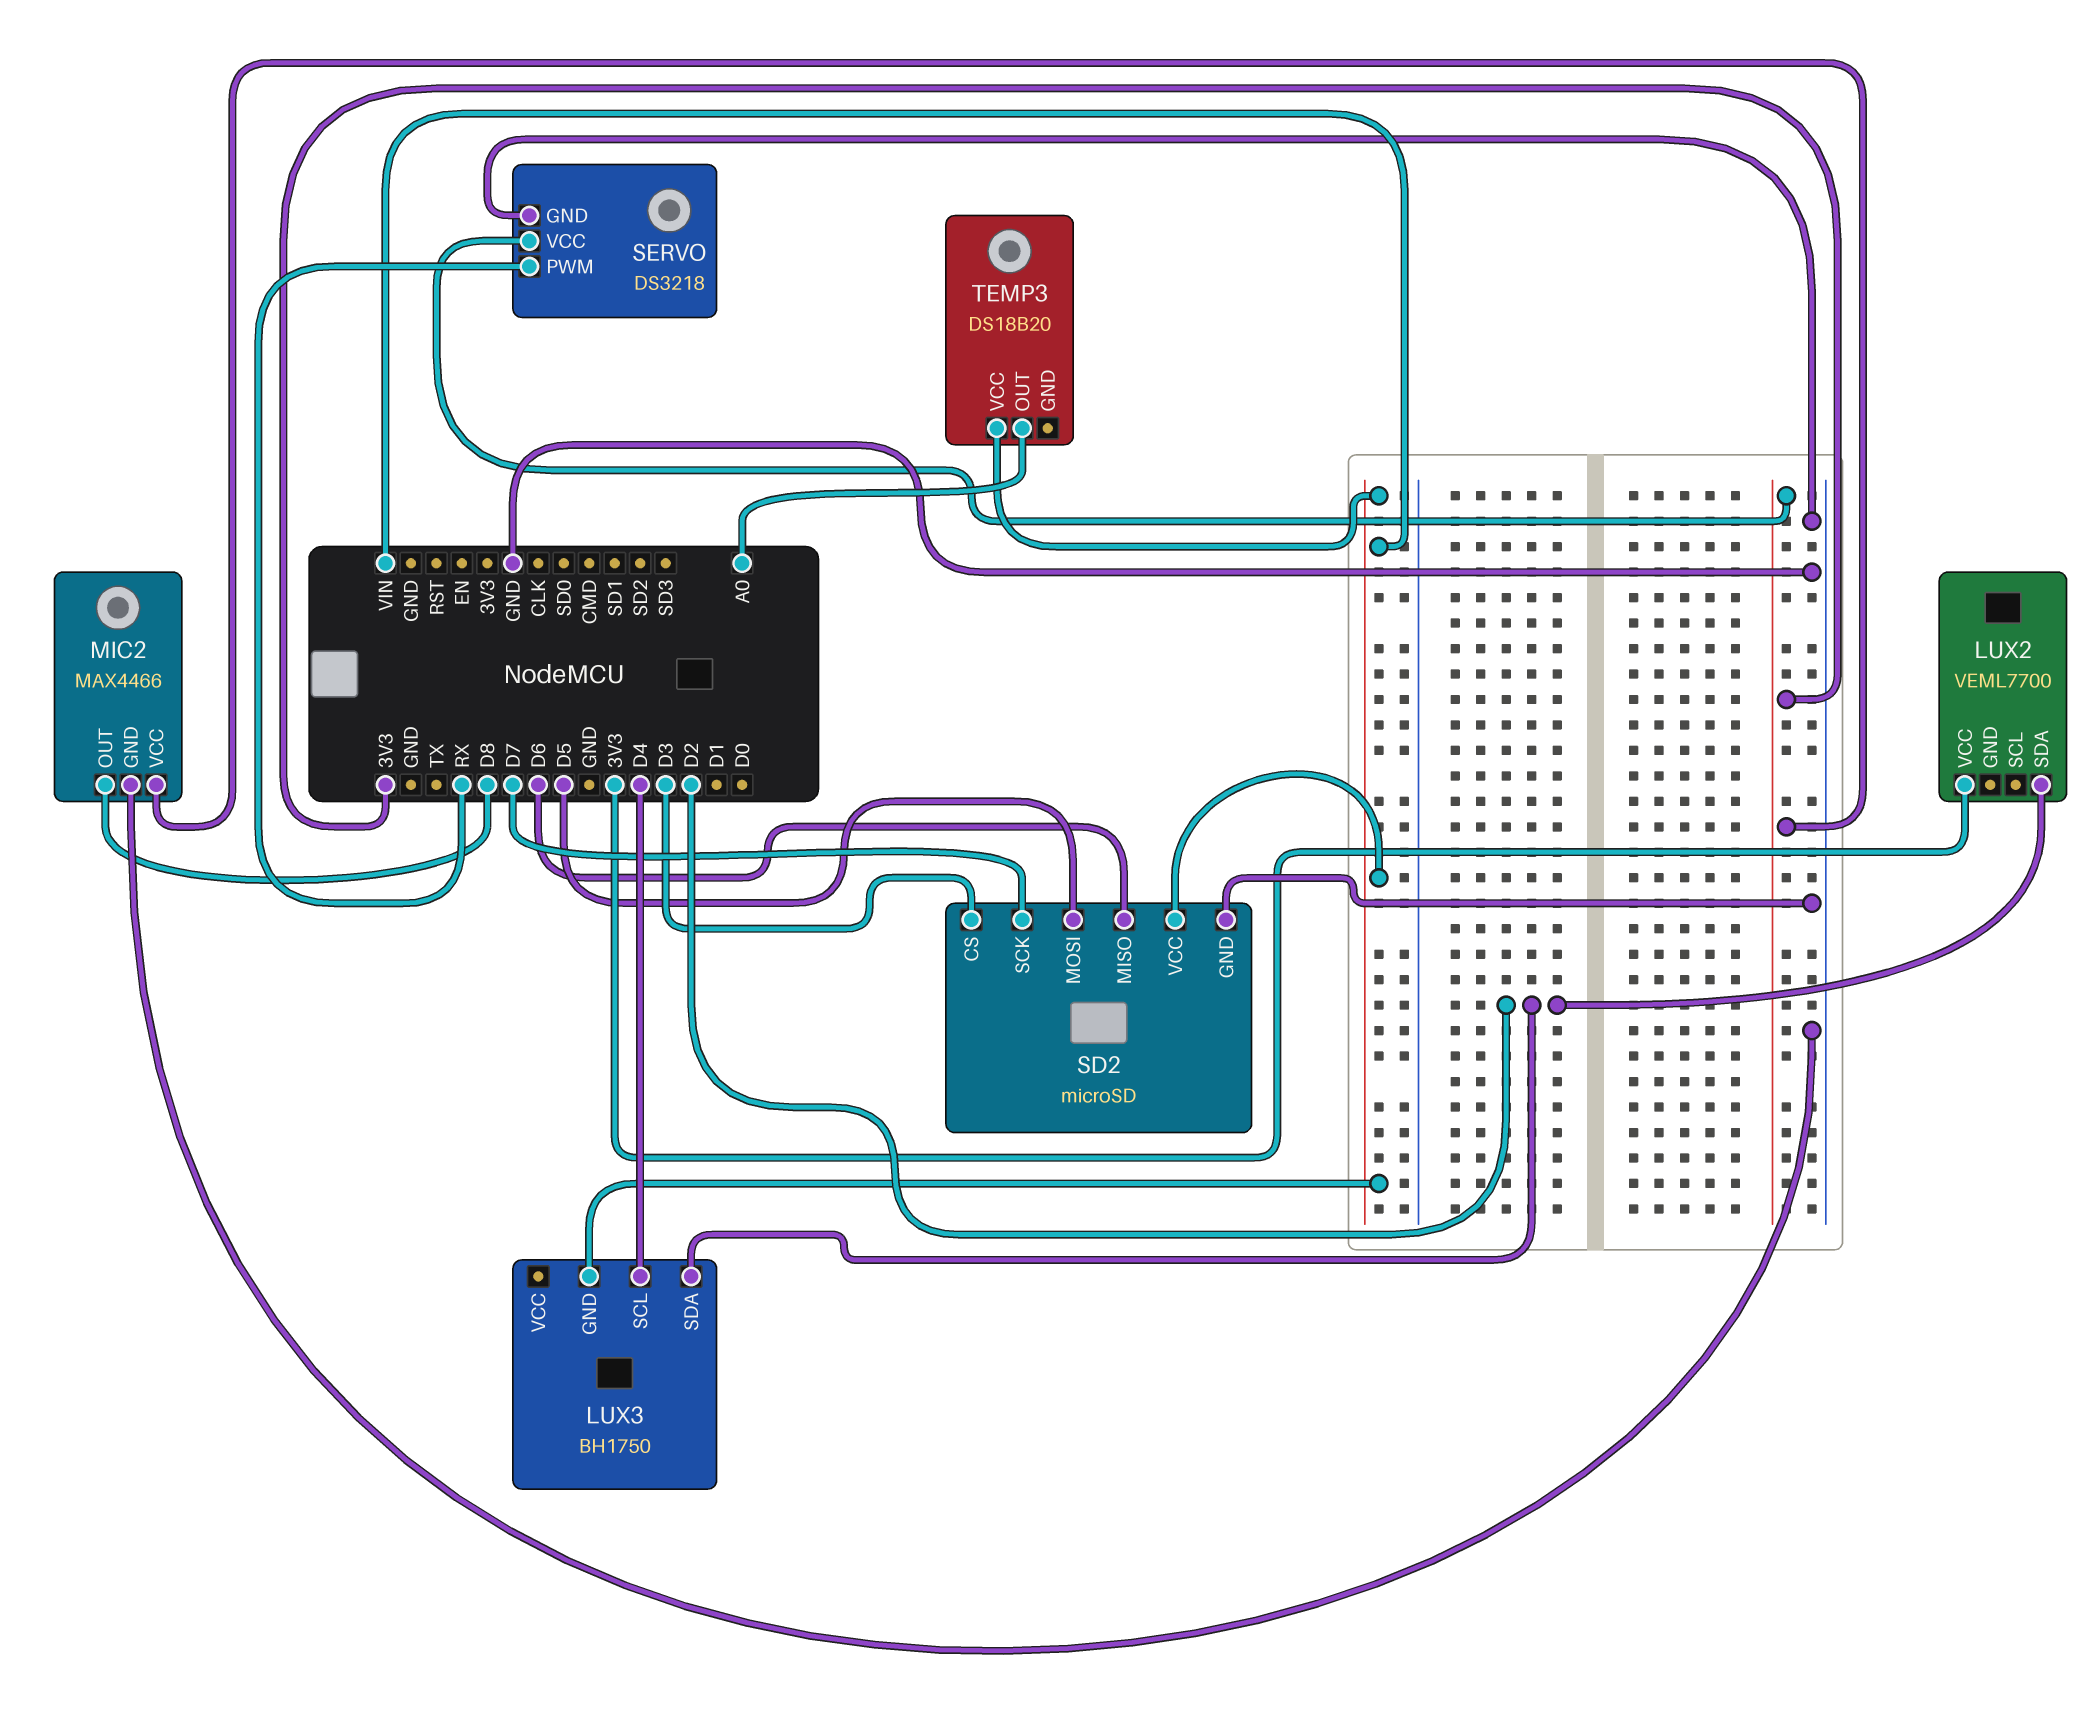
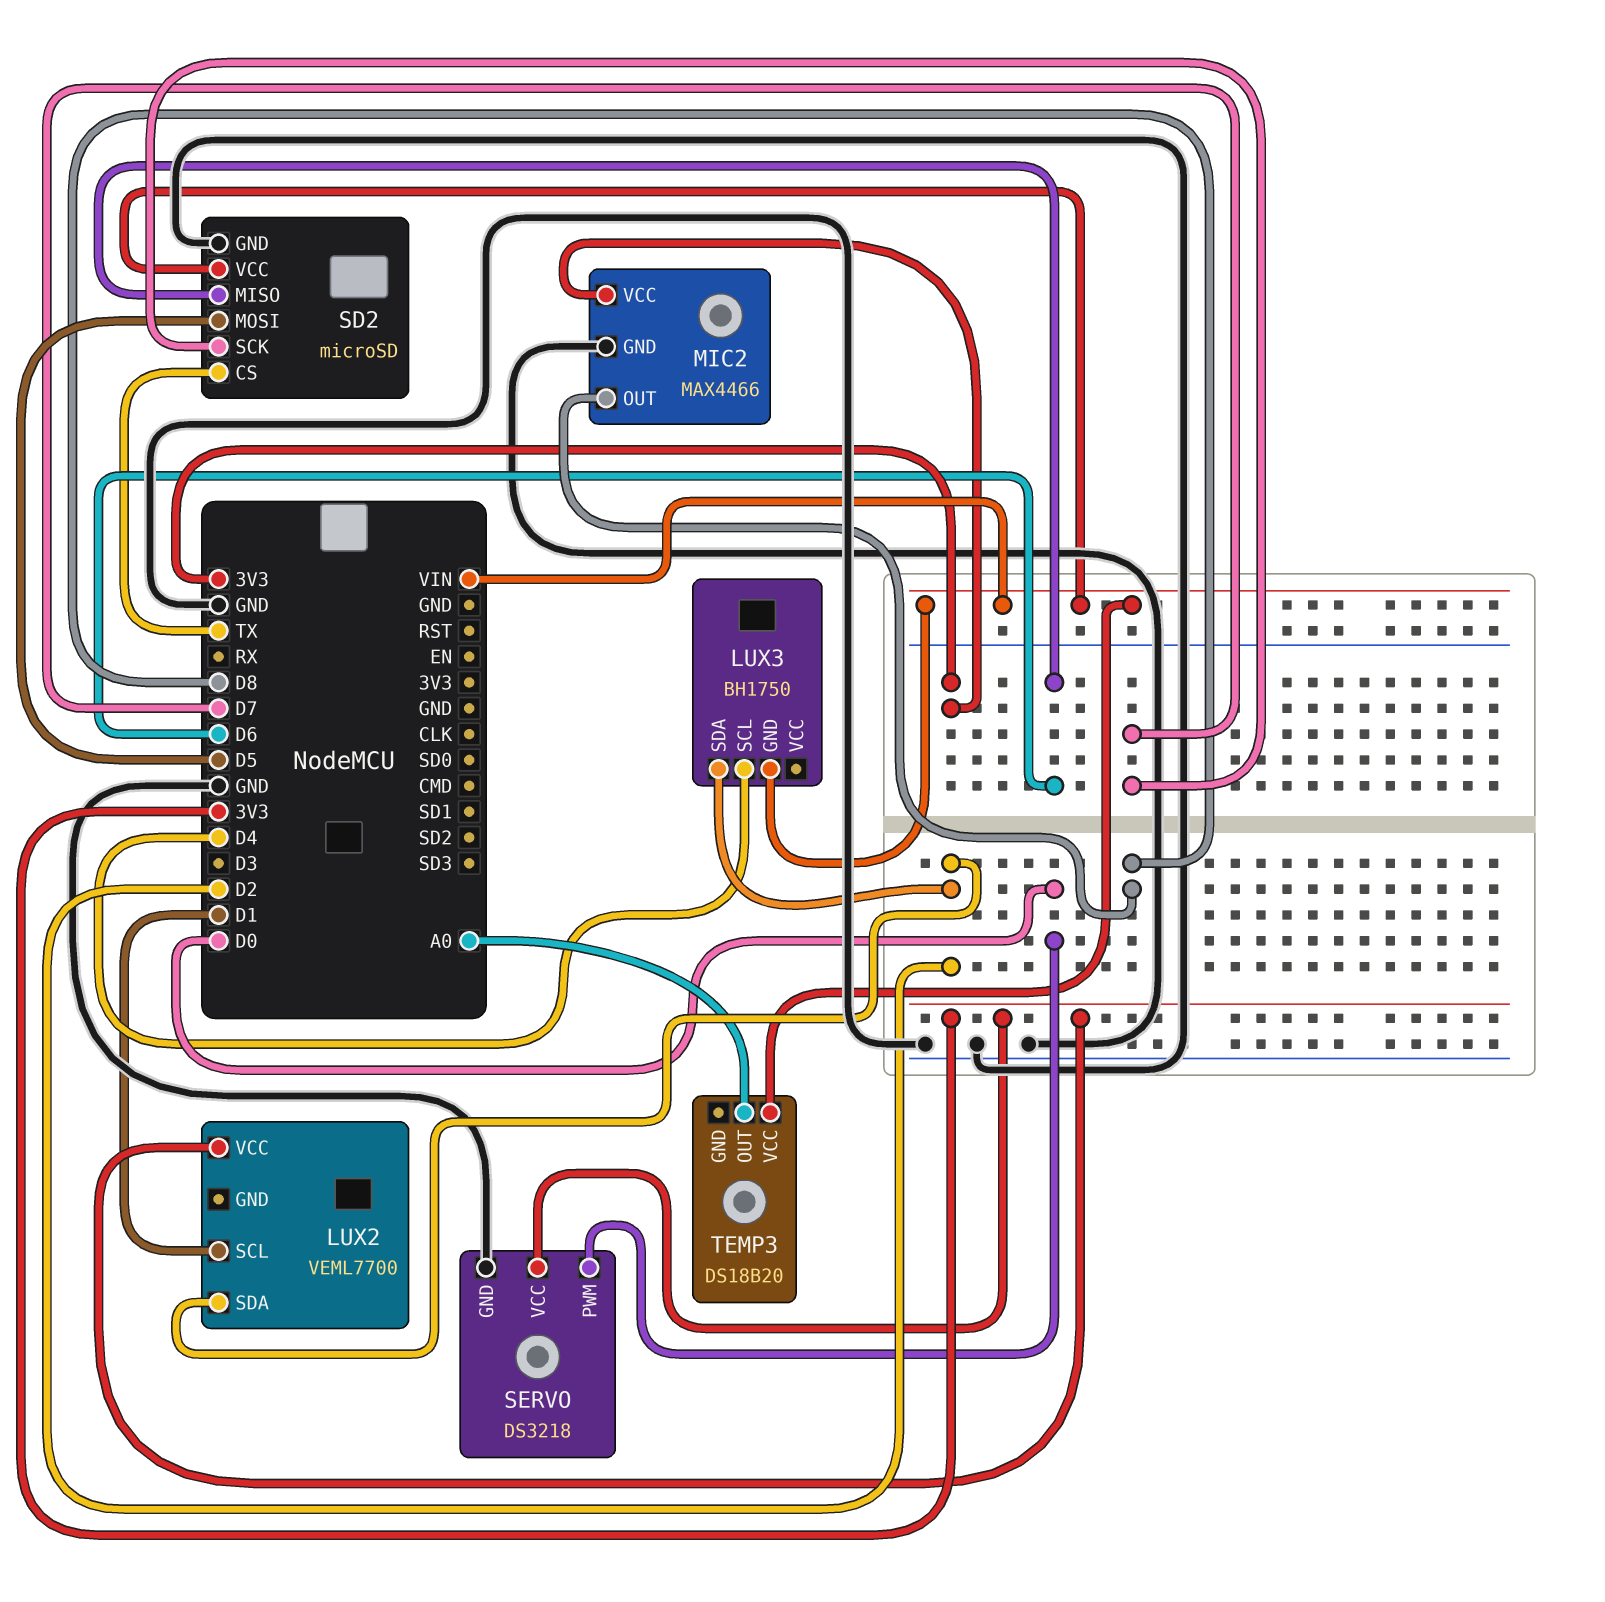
LUX2 pin SCL: none -> D1
SD2 pin CS: D3 -> TX
SERVO pin PWM: RX -> D0

